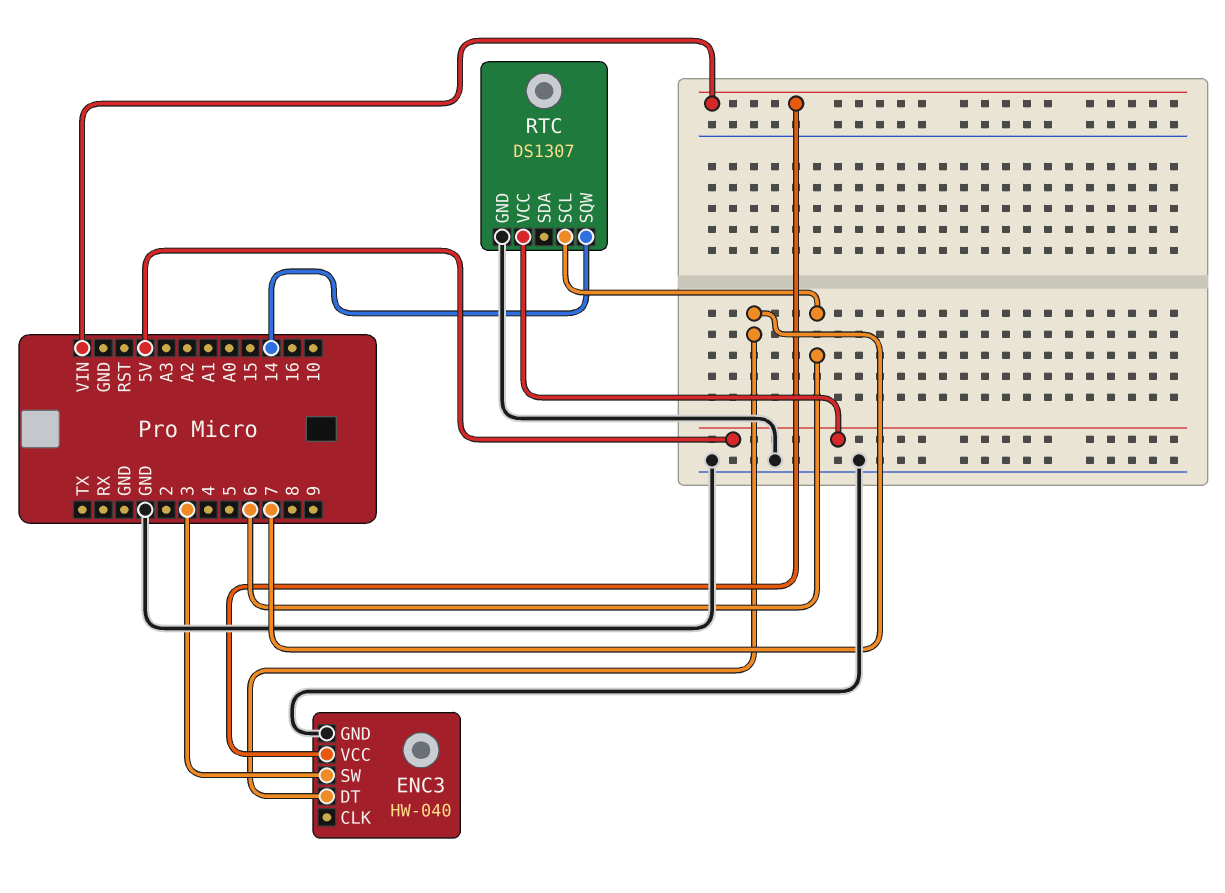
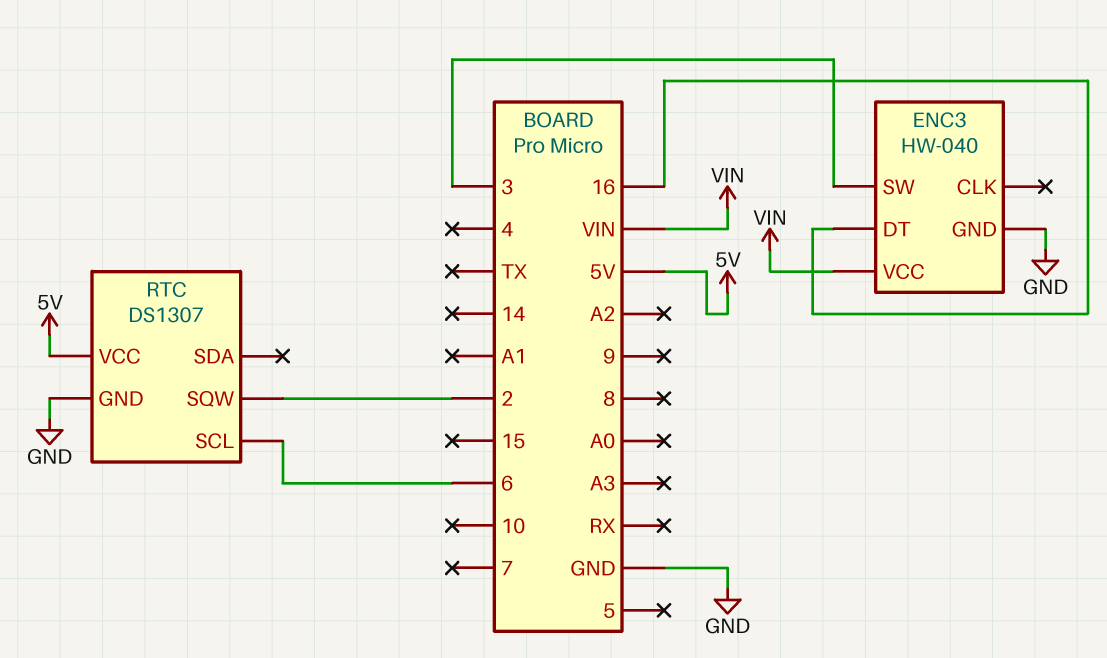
ENC3 pin DT: 7 -> 16
RTC pin SQW: 14 -> 2

